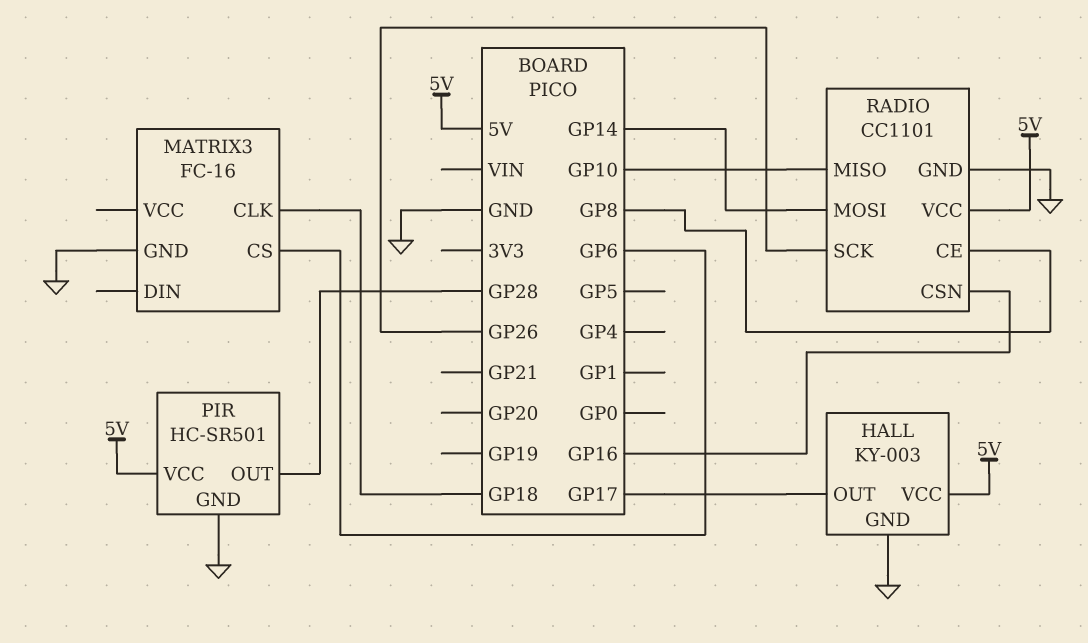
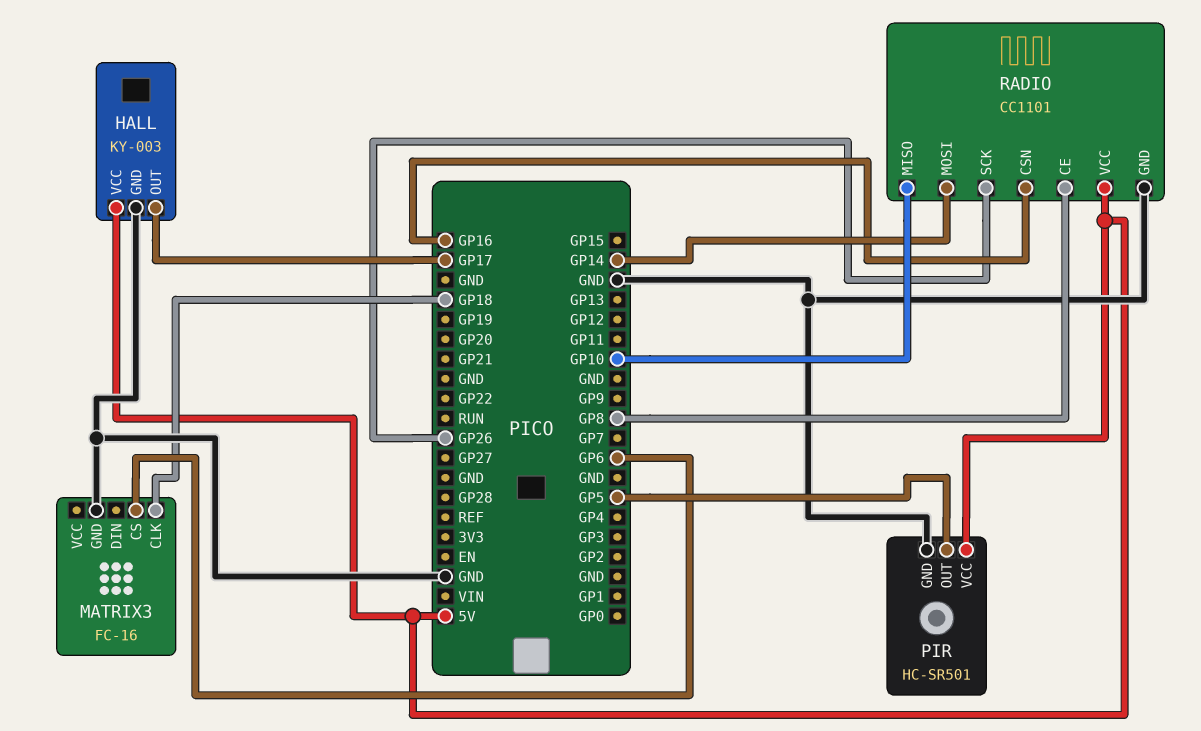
PIR pin OUT: GP28 -> GP5

